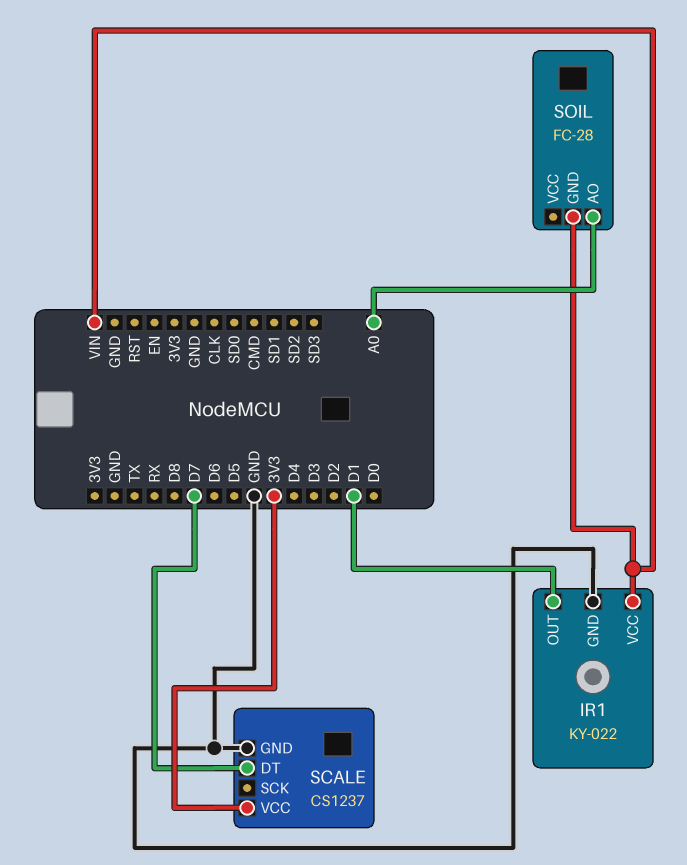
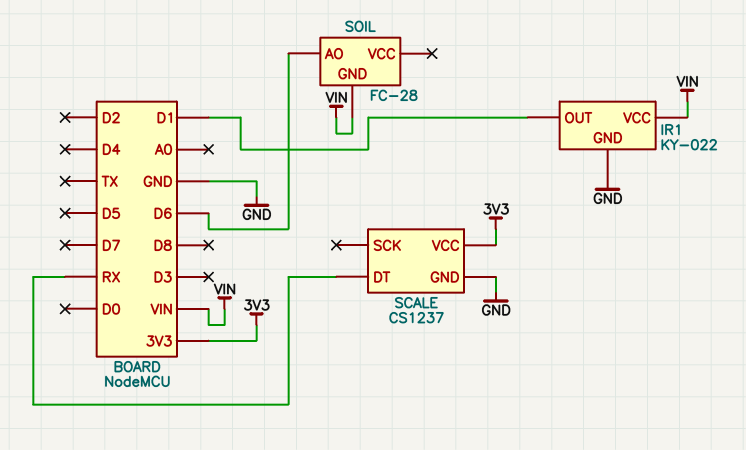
SCALE pin DT: D7 -> RX
SOIL pin AO: A0 -> D6

